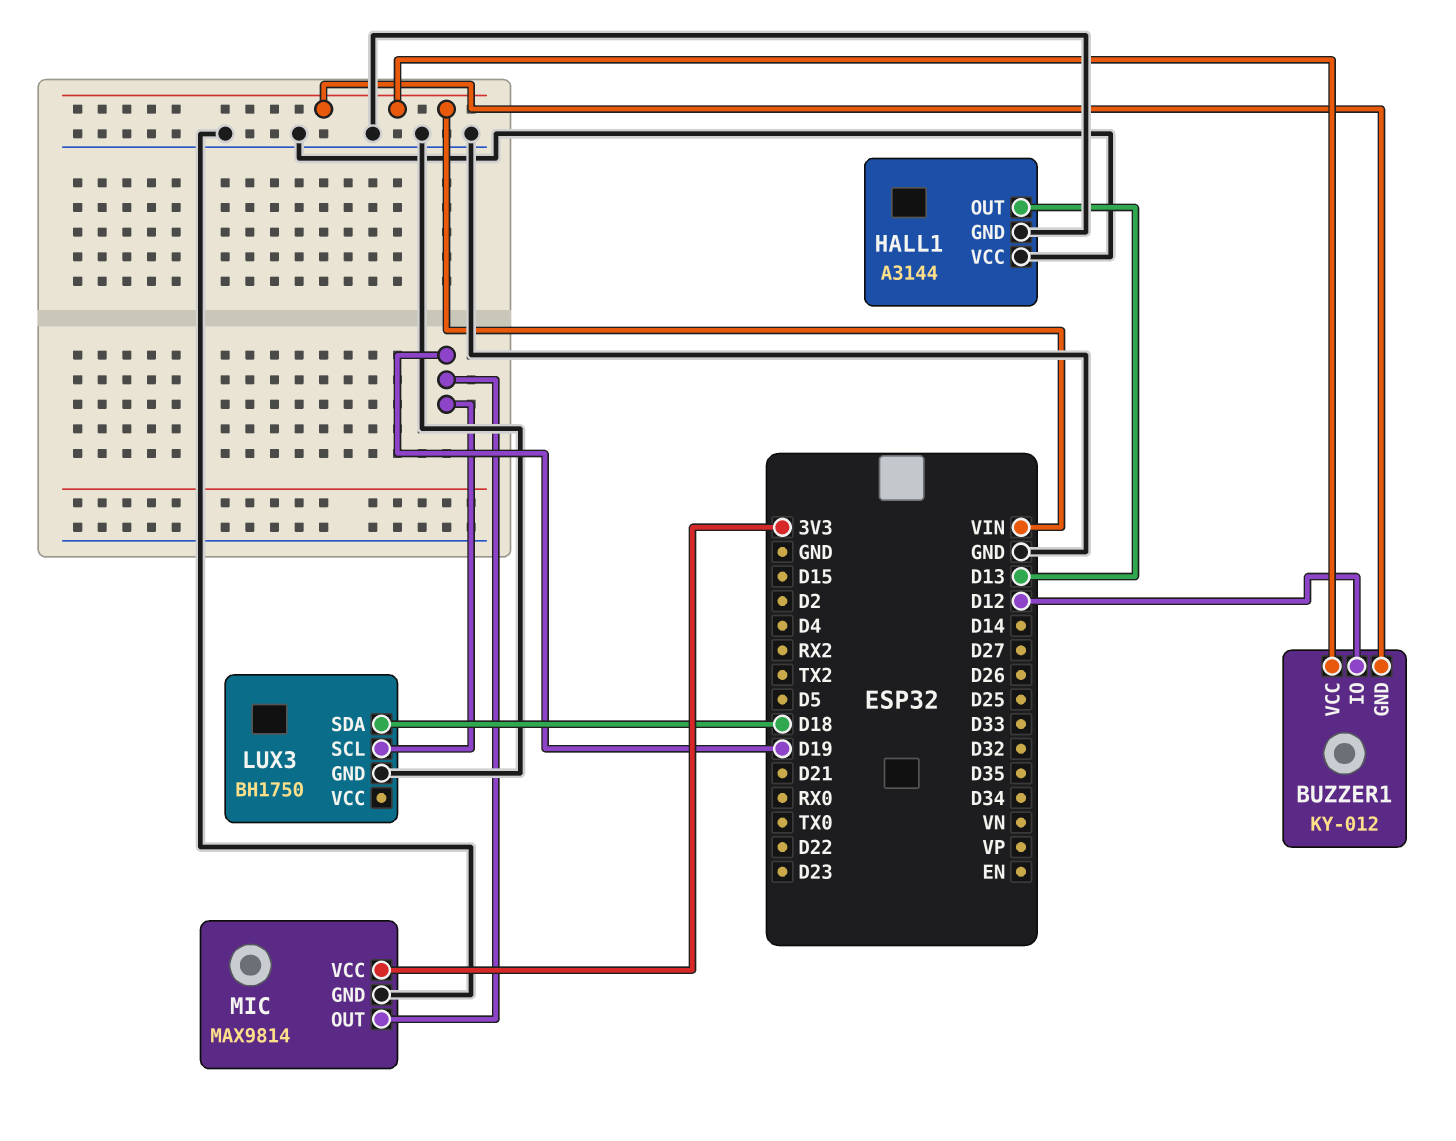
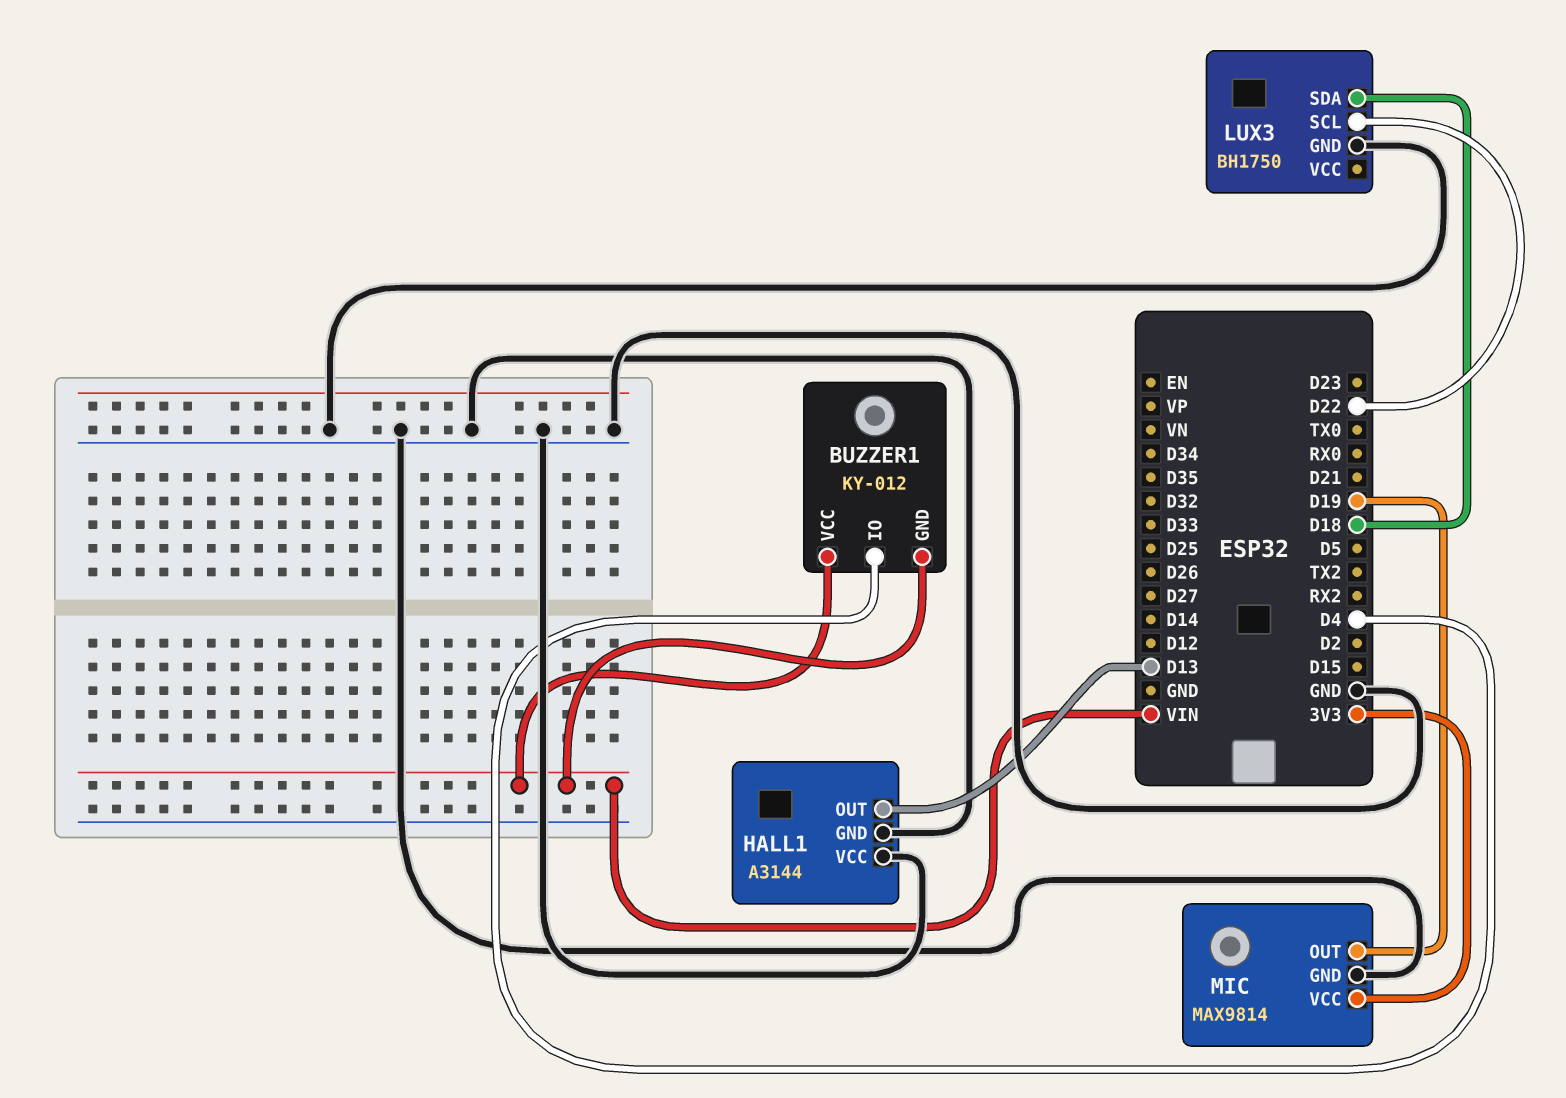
BUZZER1 pin IO: D12 -> D4
LUX3 pin SCL: D19 -> D22

